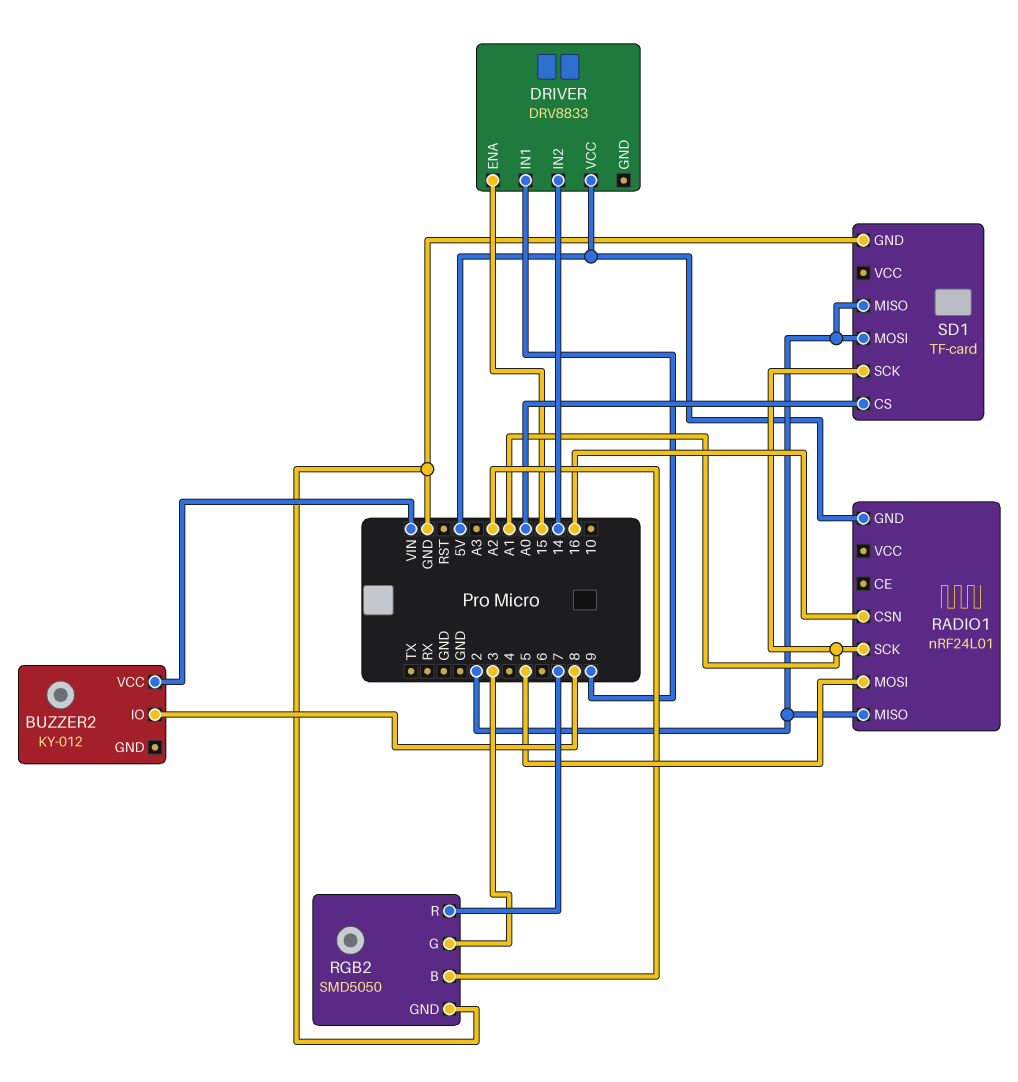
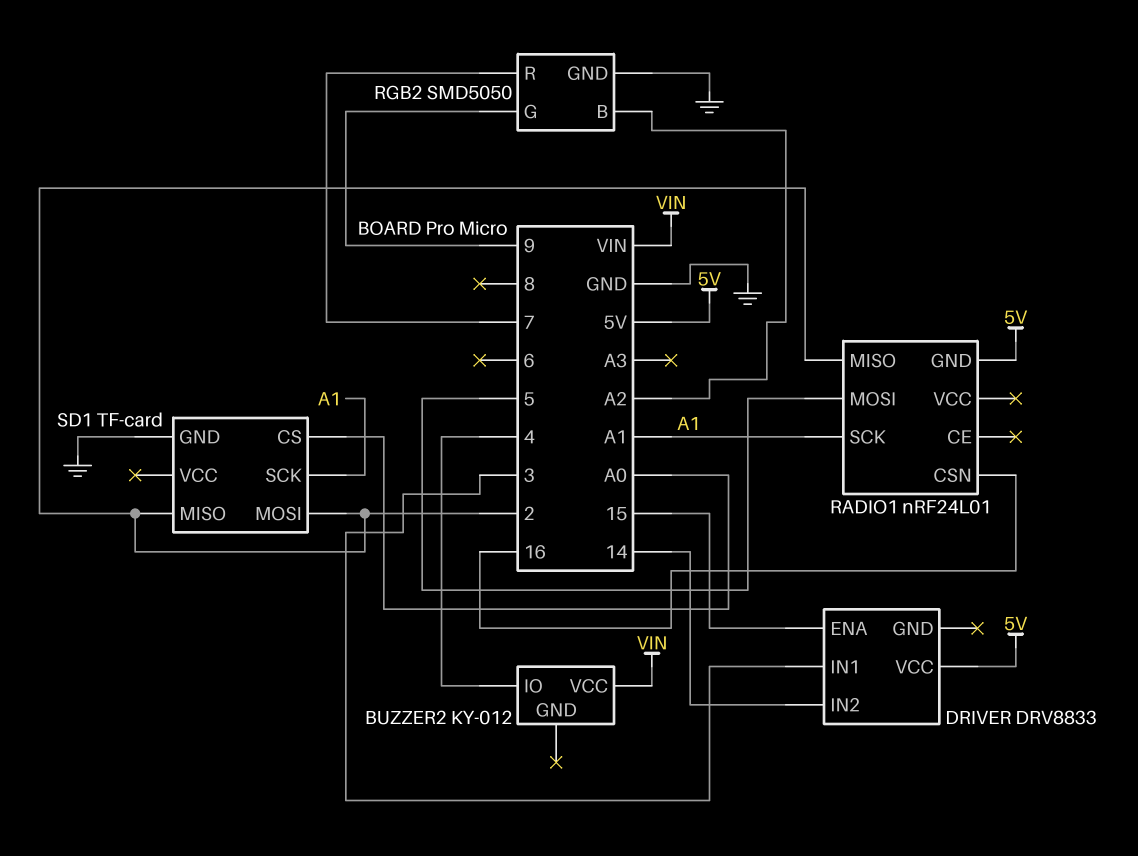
BUZZER2 pin IO: 8 -> 4
DRIVER pin IN1: 9 -> 3
RGB2 pin G: 3 -> 9

